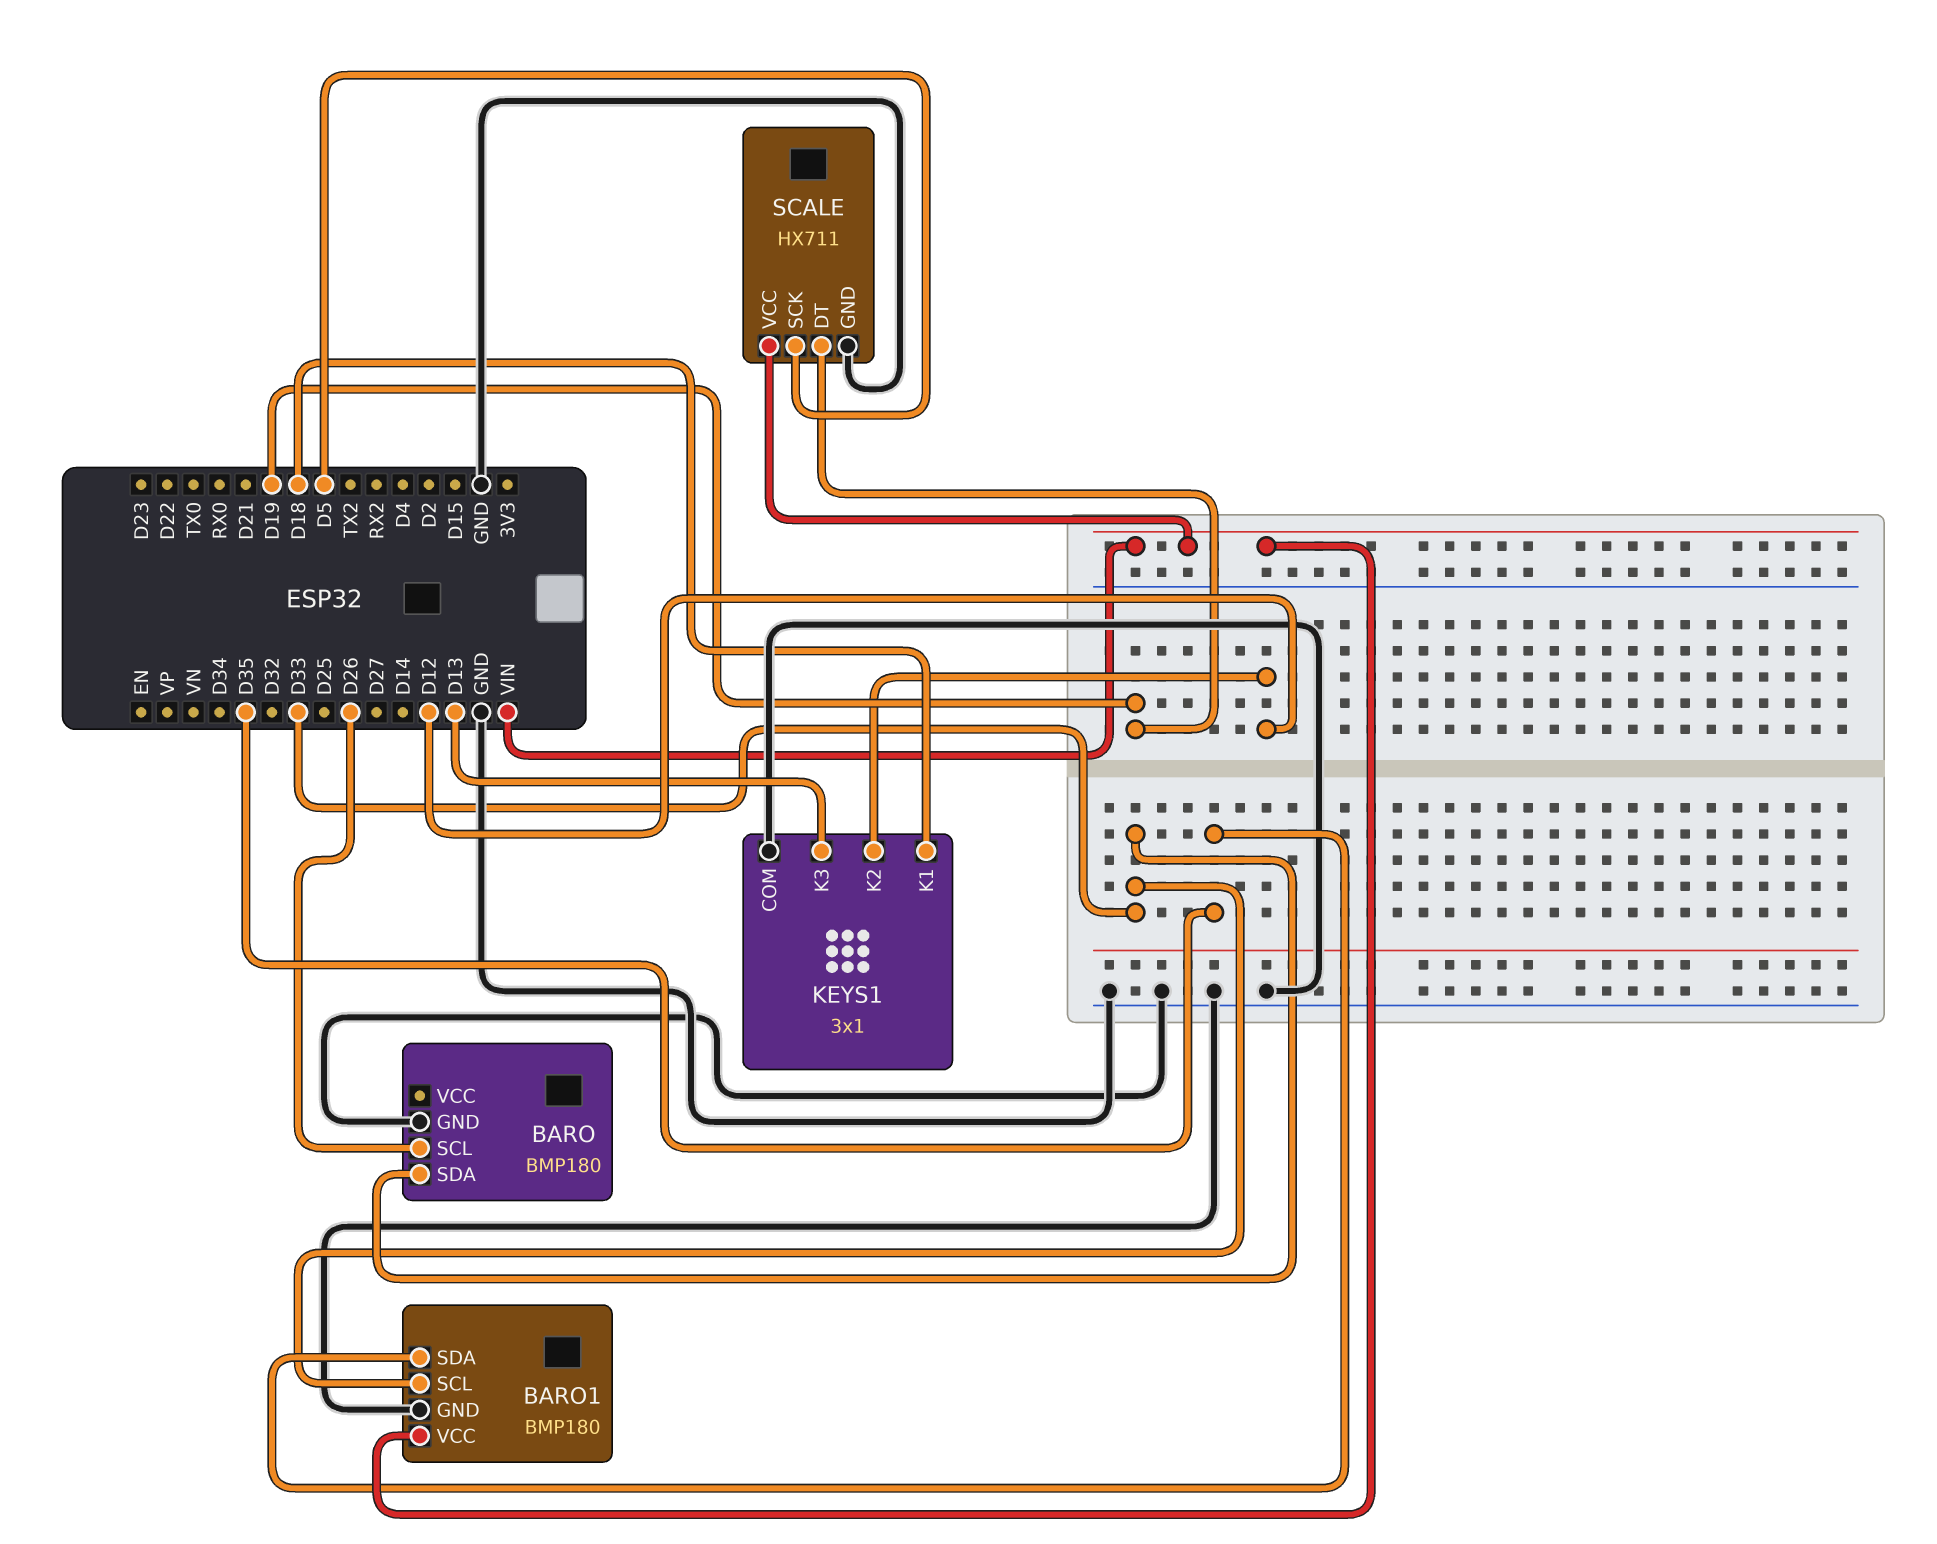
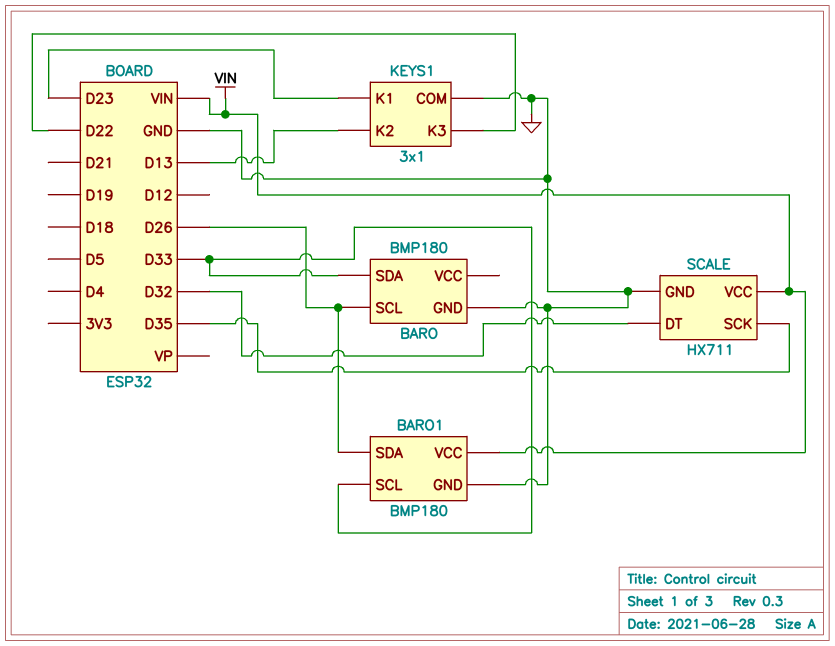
BARO1 pin SDA: D35 -> D26
KEYS1 pin K1: D18 -> D23
KEYS1 pin K2: D12 -> D13
KEYS1 pin K3: D13 -> D22
SCALE pin DT: D19 -> D32
SCALE pin SCK: D5 -> D35

